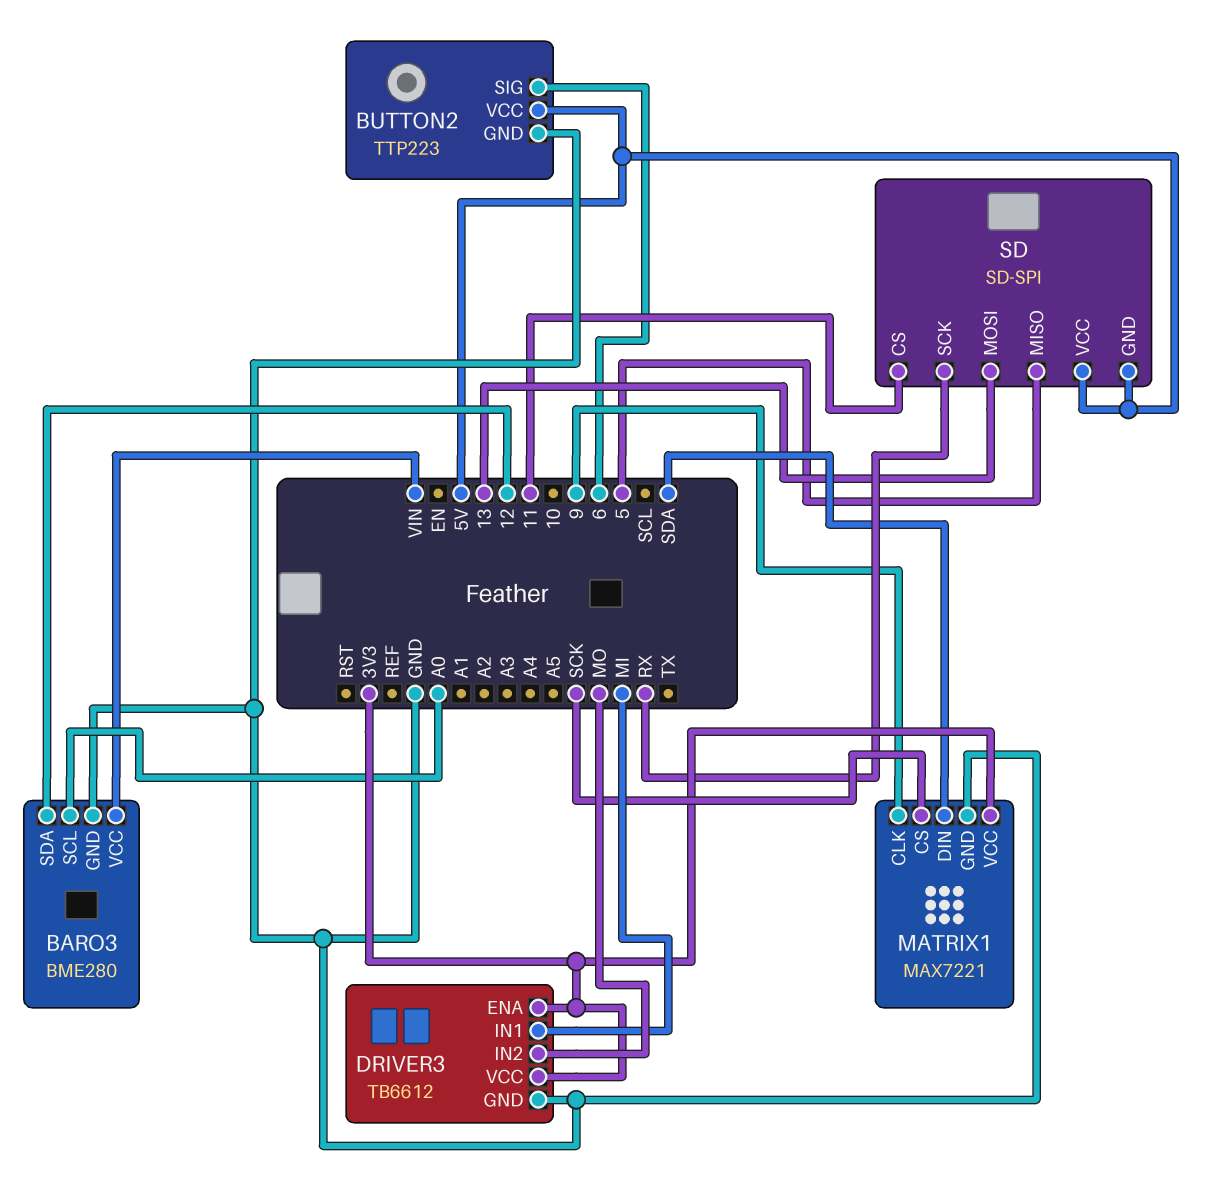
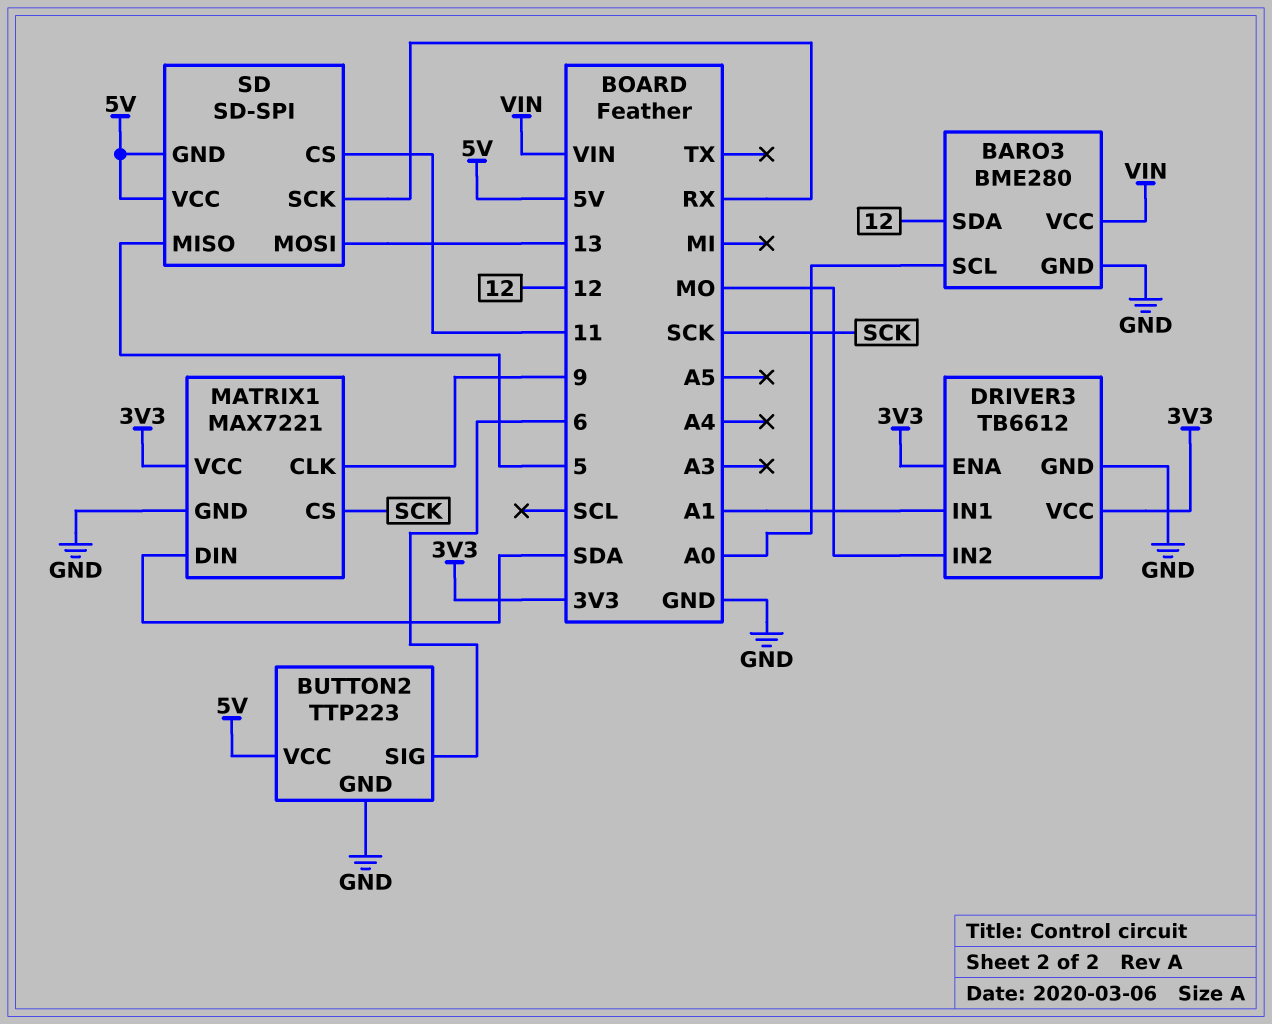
DRIVER3 pin IN1: MI -> A1

